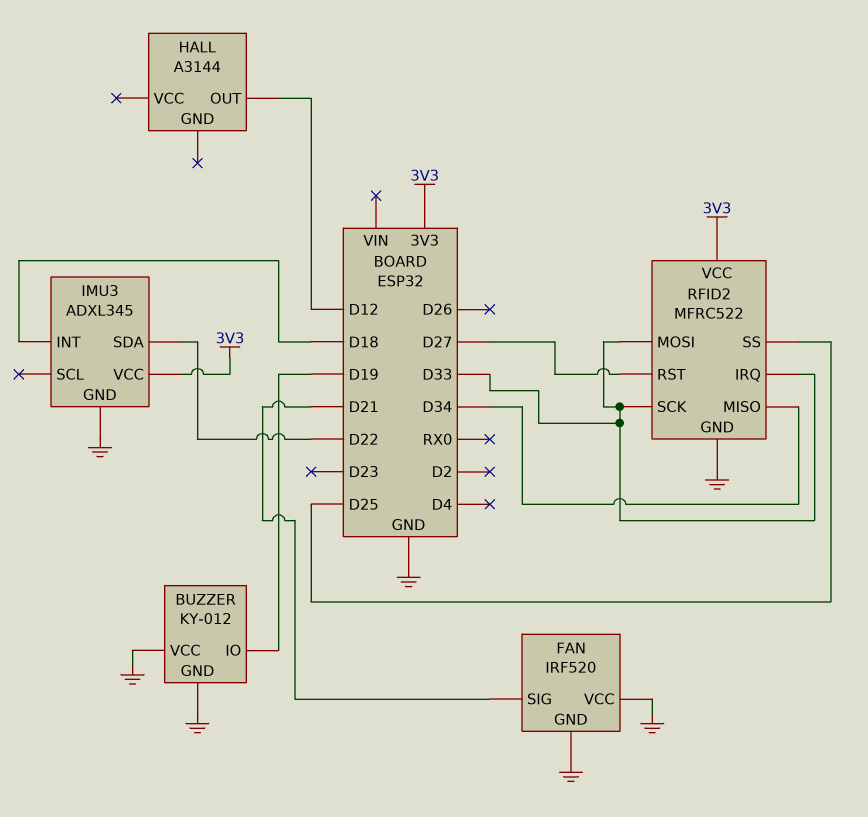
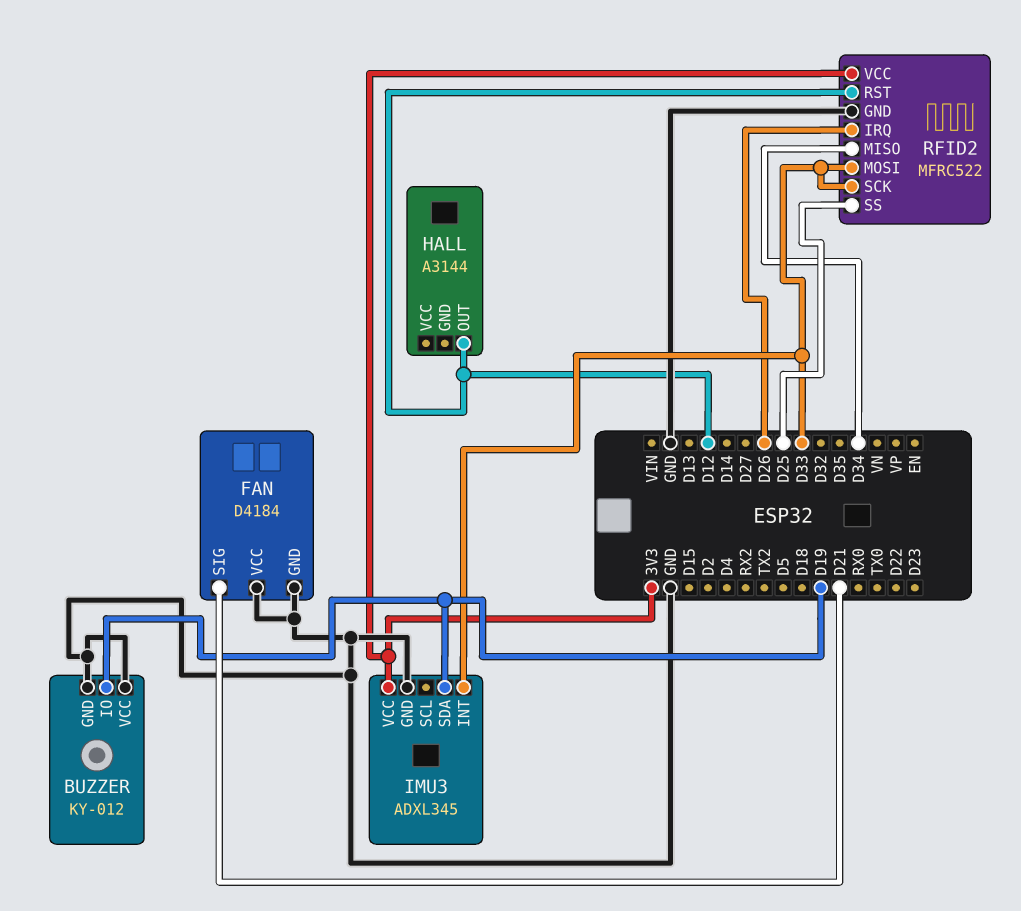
FAN: IRF520 -> D4184
IMU3 pin INT: D18 -> D33
IMU3 pin SDA: D22 -> D19
RFID2 pin IRQ: D33 -> D26
RFID2 pin RST: D27 -> D12

